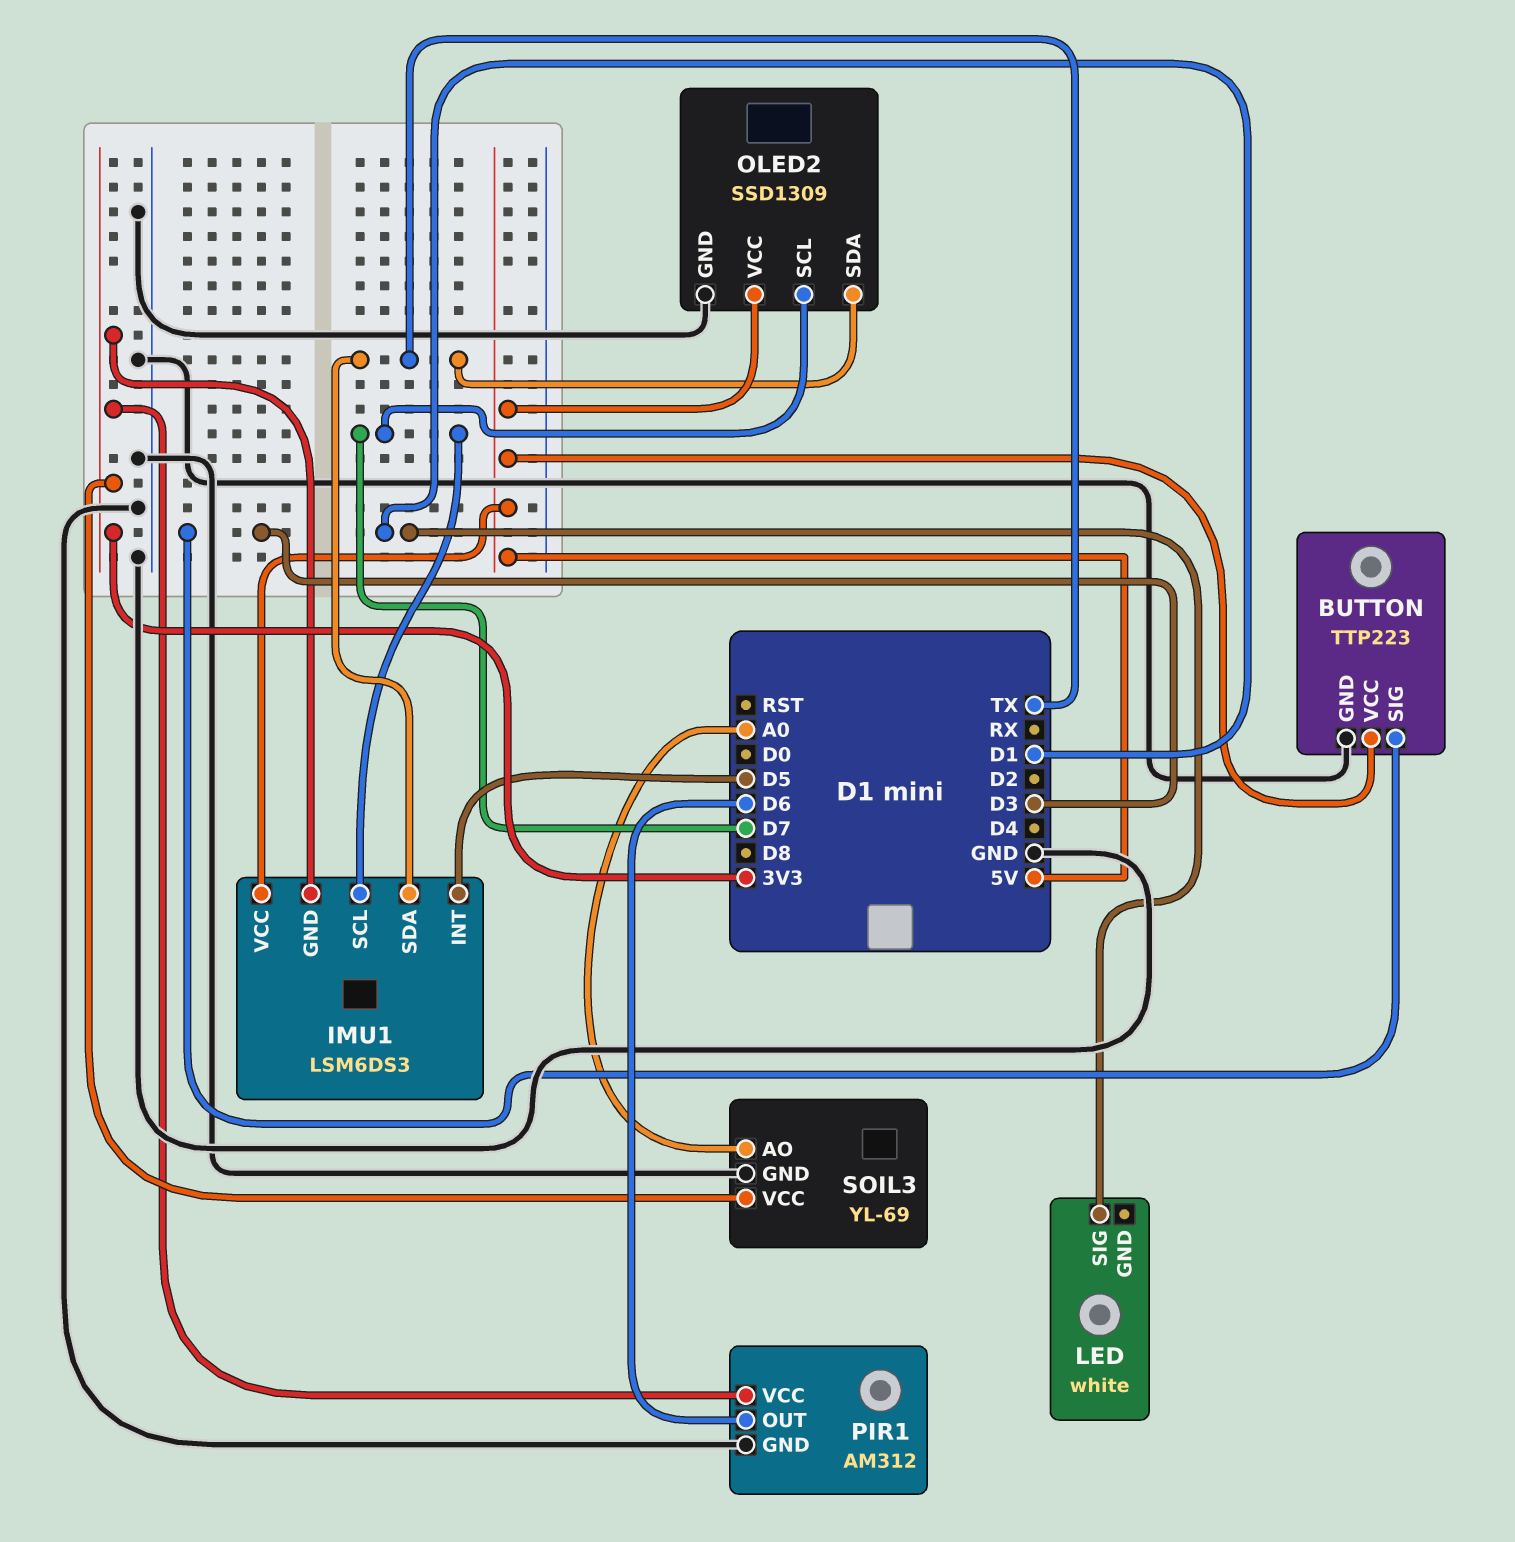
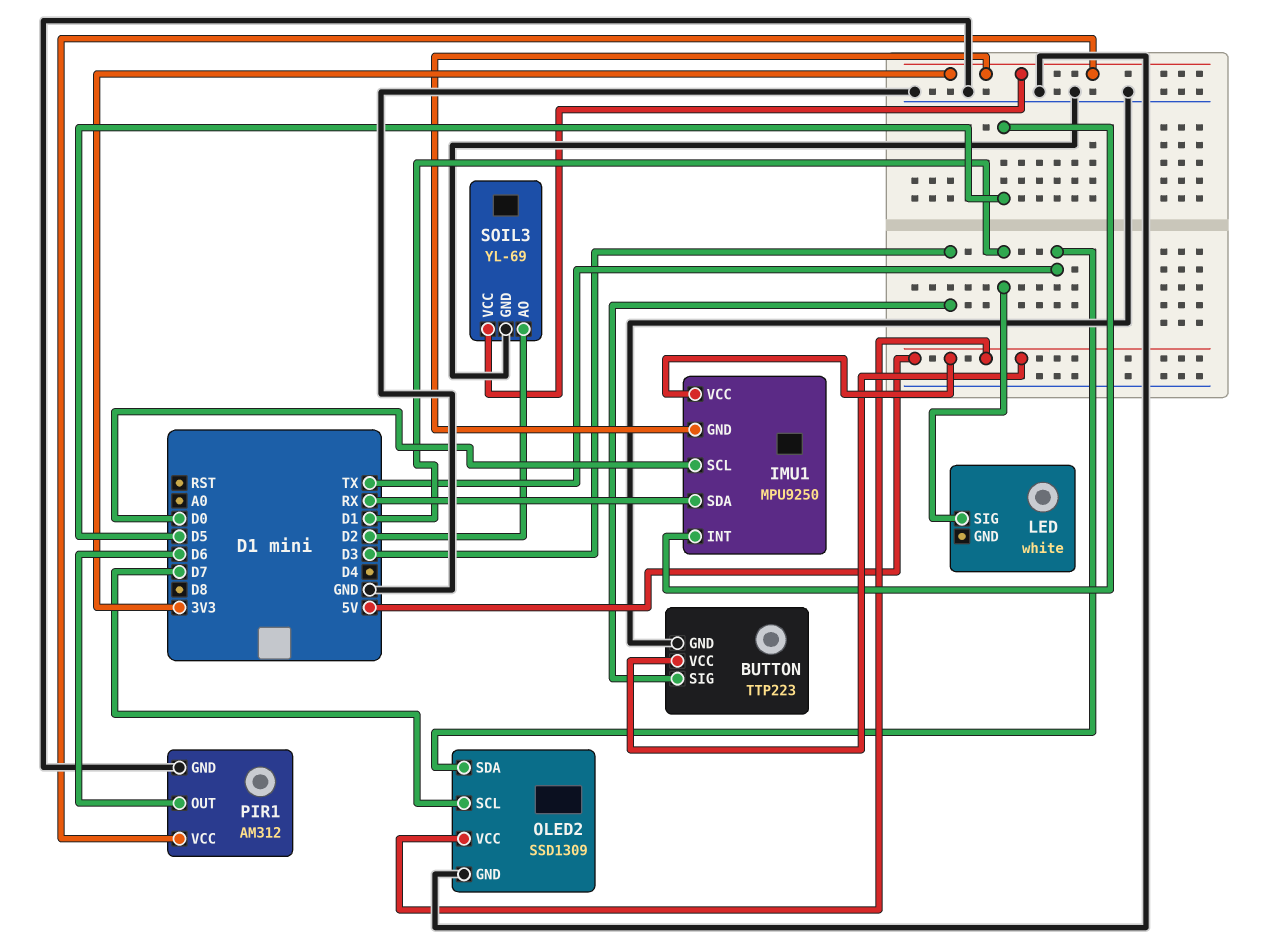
IMU1: LSM6DS3 -> MPU9250
IMU1 pin SCL: D7 -> D0
IMU1 pin SDA: TX -> RX
SOIL3 pin AO: A0 -> D2

